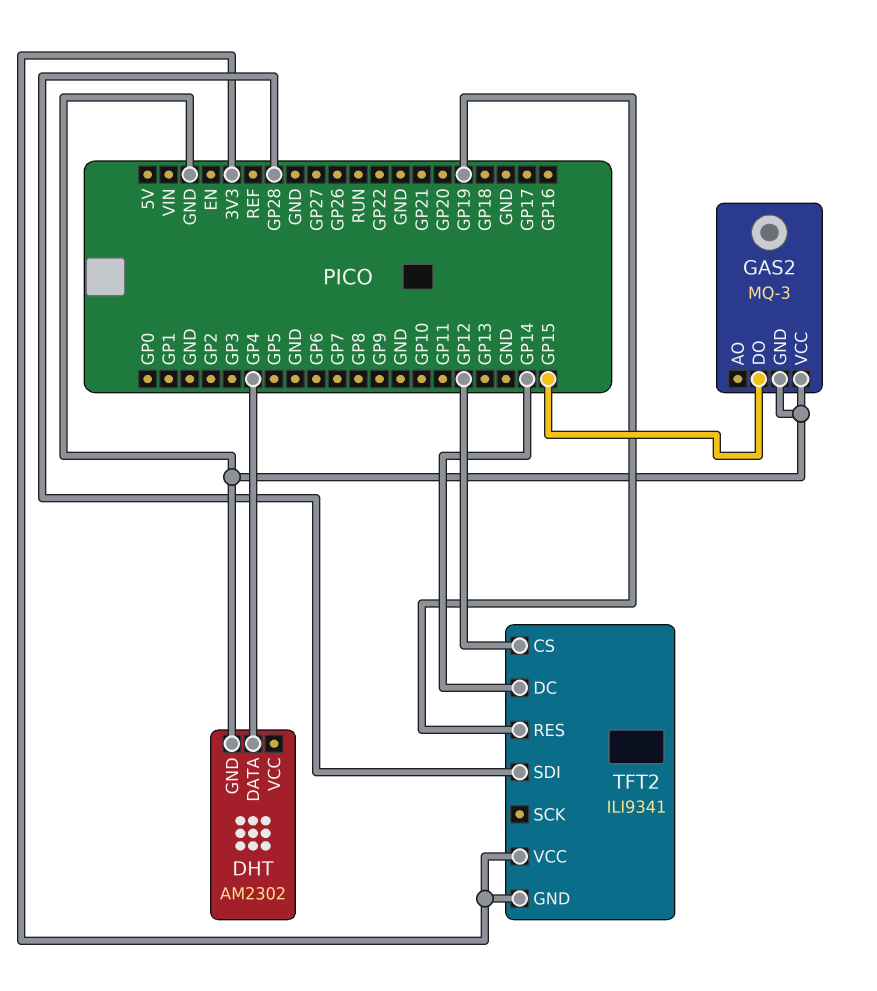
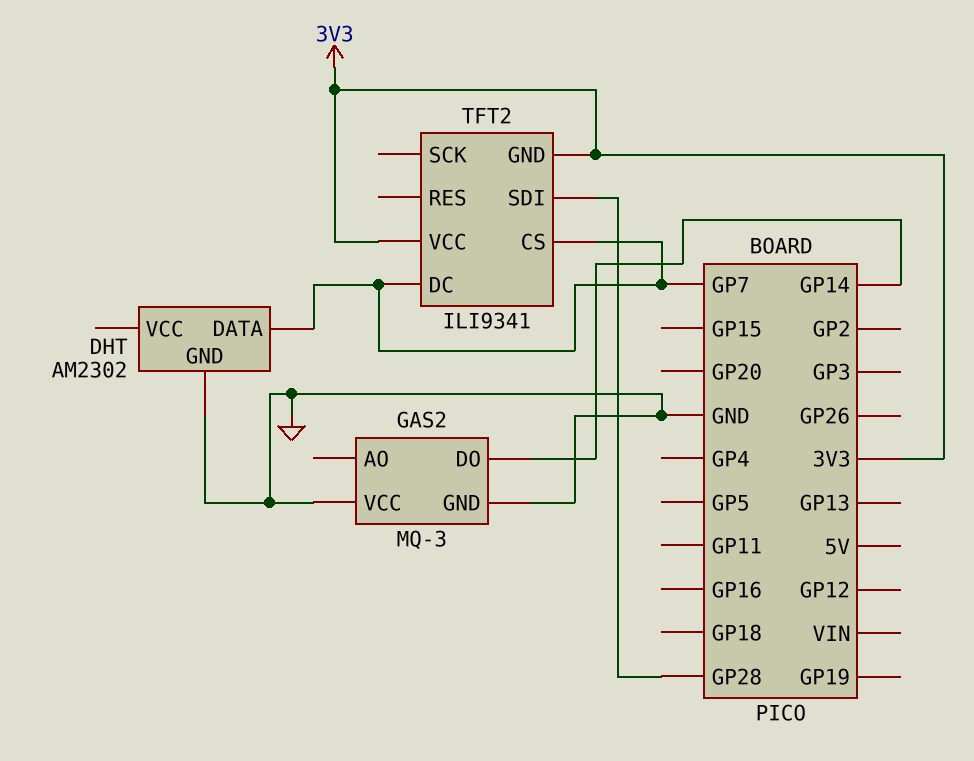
DHT pin DATA: GP4 -> GP7
GAS2 pin DO: GP15 -> GP14
TFT2 pin CS: GP12 -> GP7
TFT2 pin DC: GP14 -> GP7
TFT2 pin RES: GP19 -> none

